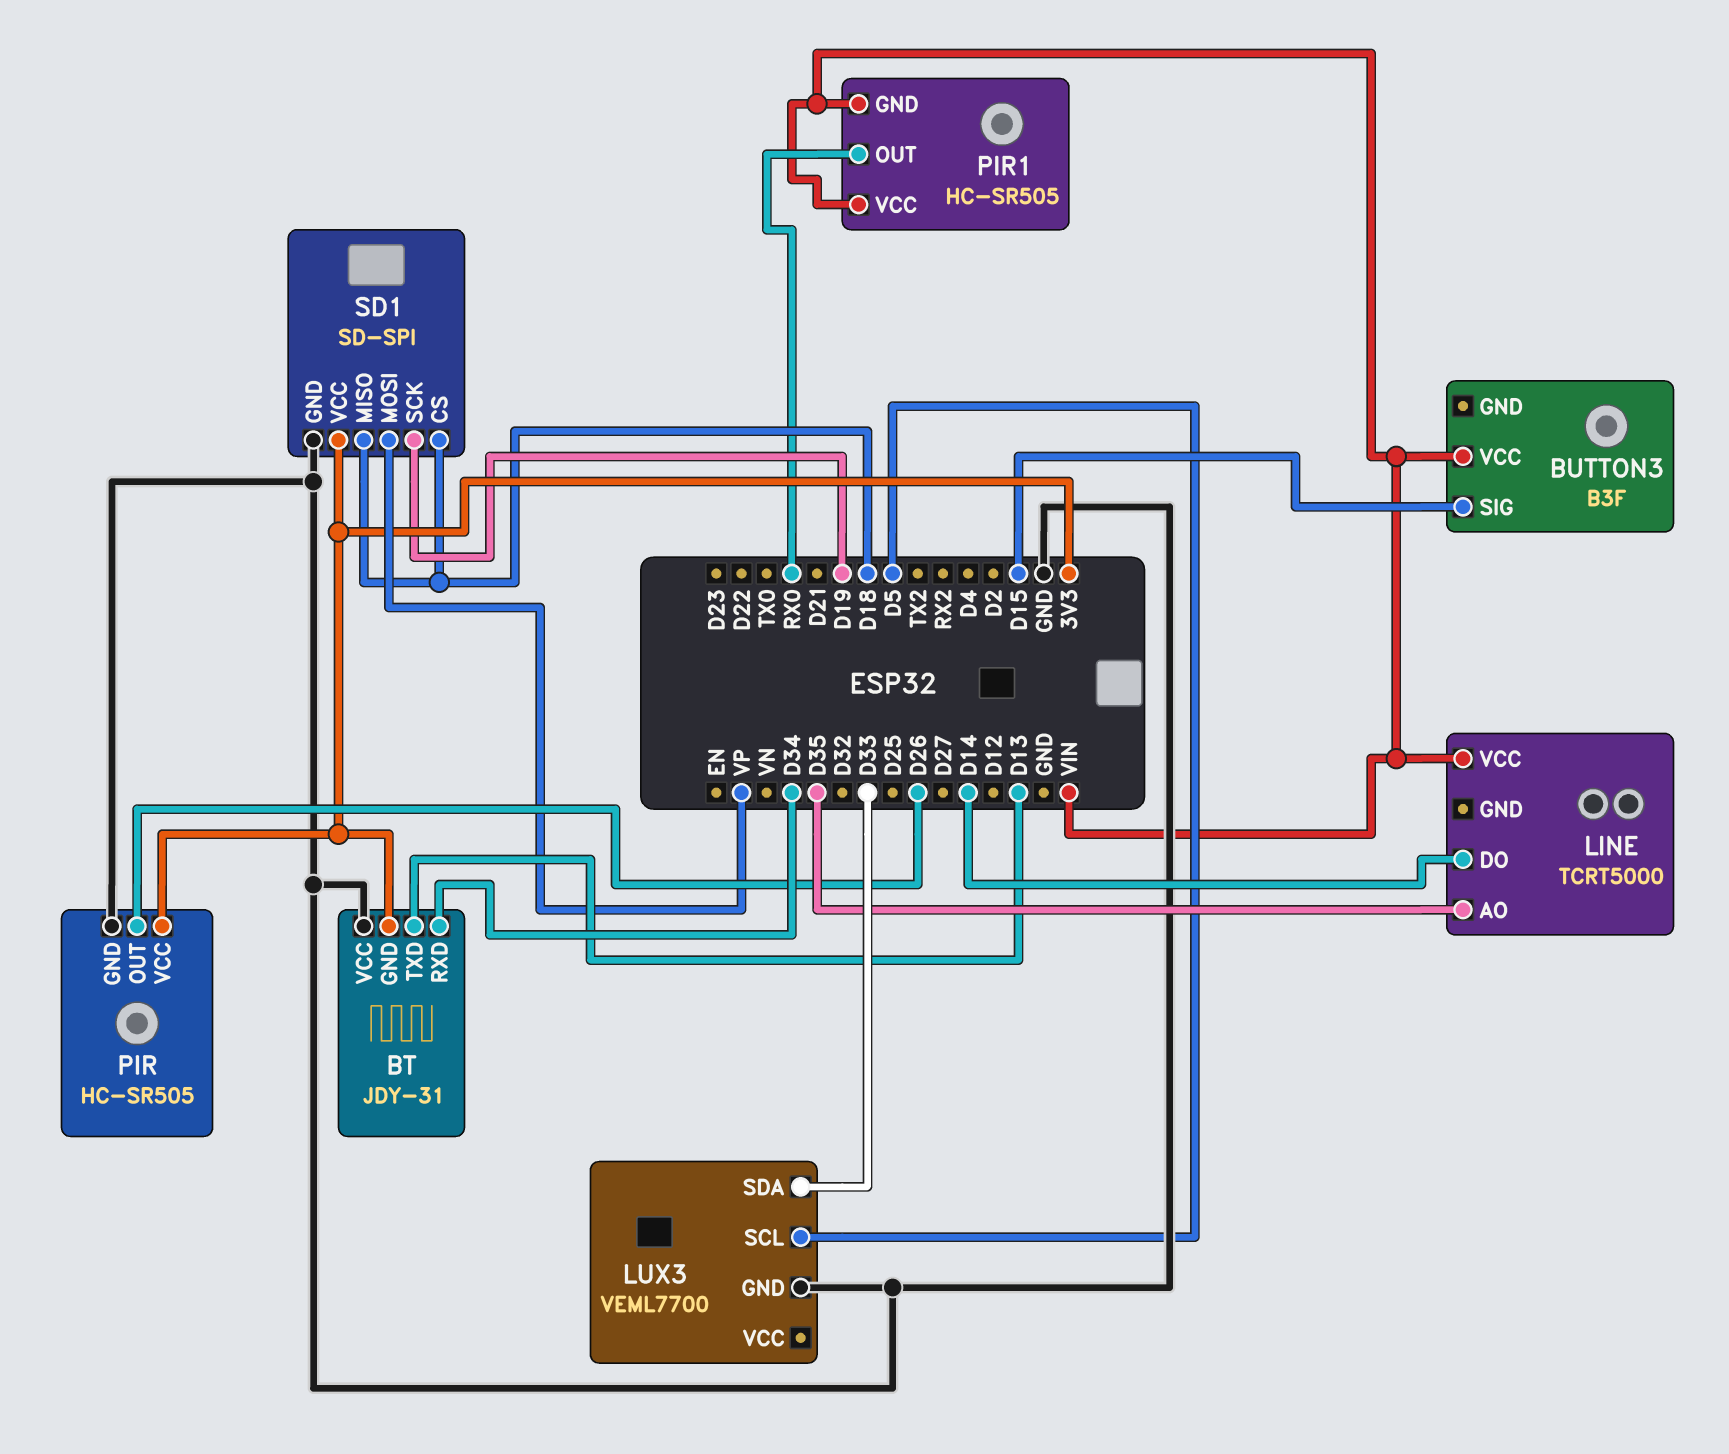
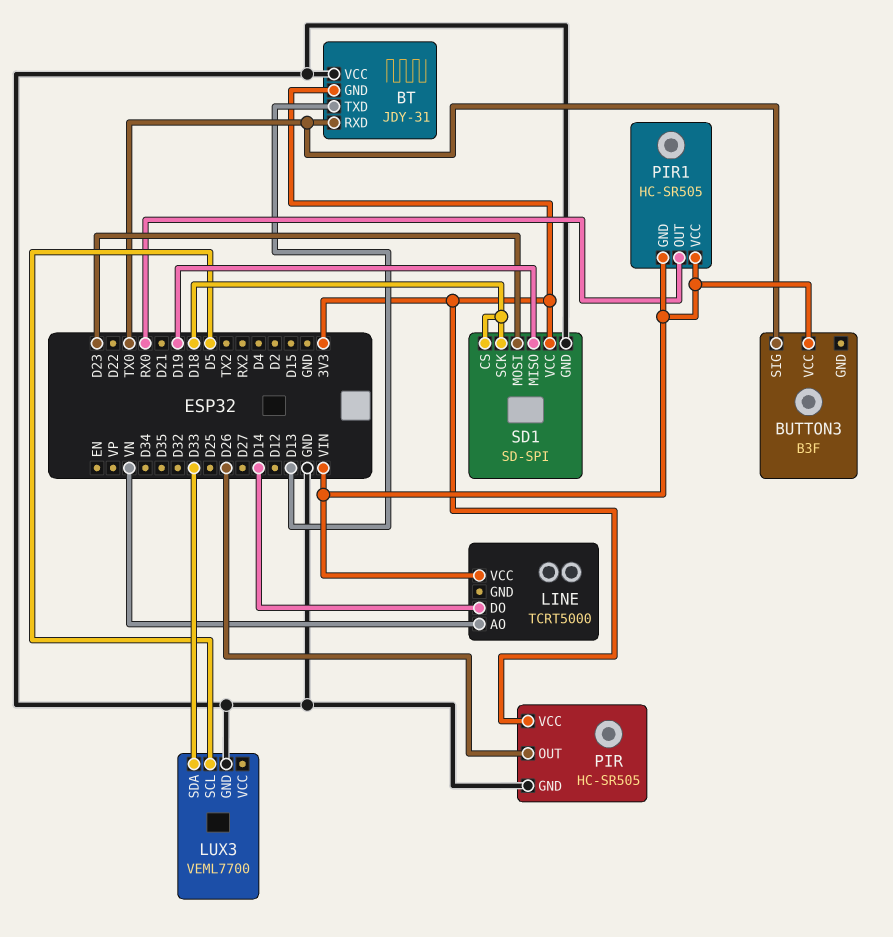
BT pin RXD: D34 -> TX0
BUTTON3 pin SIG: D15 -> TX0
LINE pin AO: D35 -> VN
SD1 pin MISO: D18 -> D19
SD1 pin MOSI: VP -> D23
SD1 pin SCK: D19 -> D18

